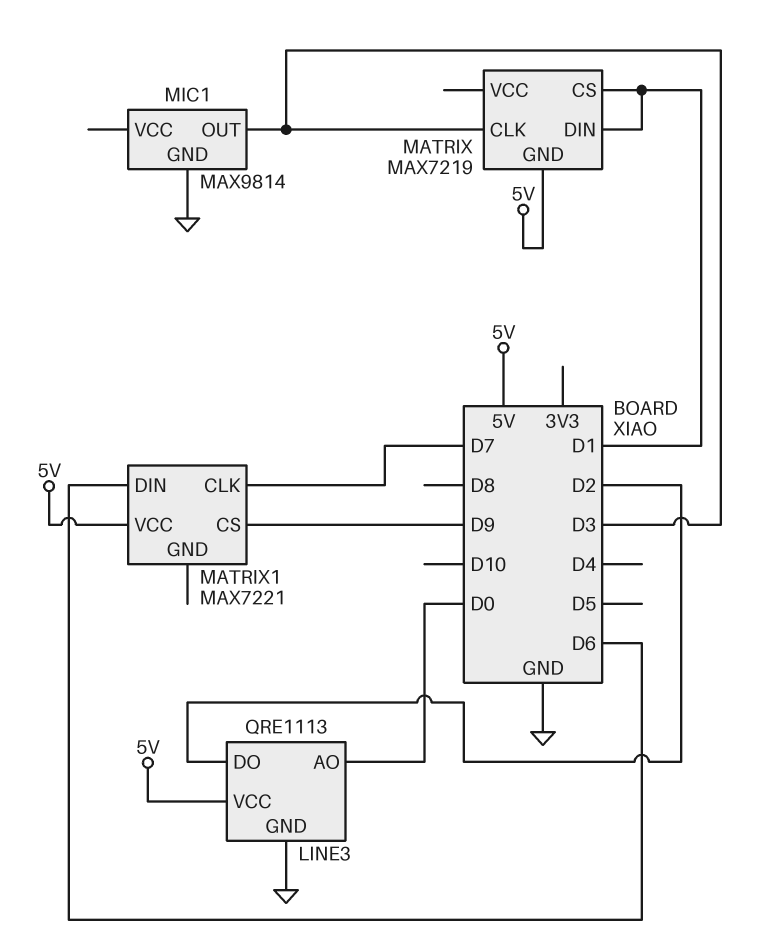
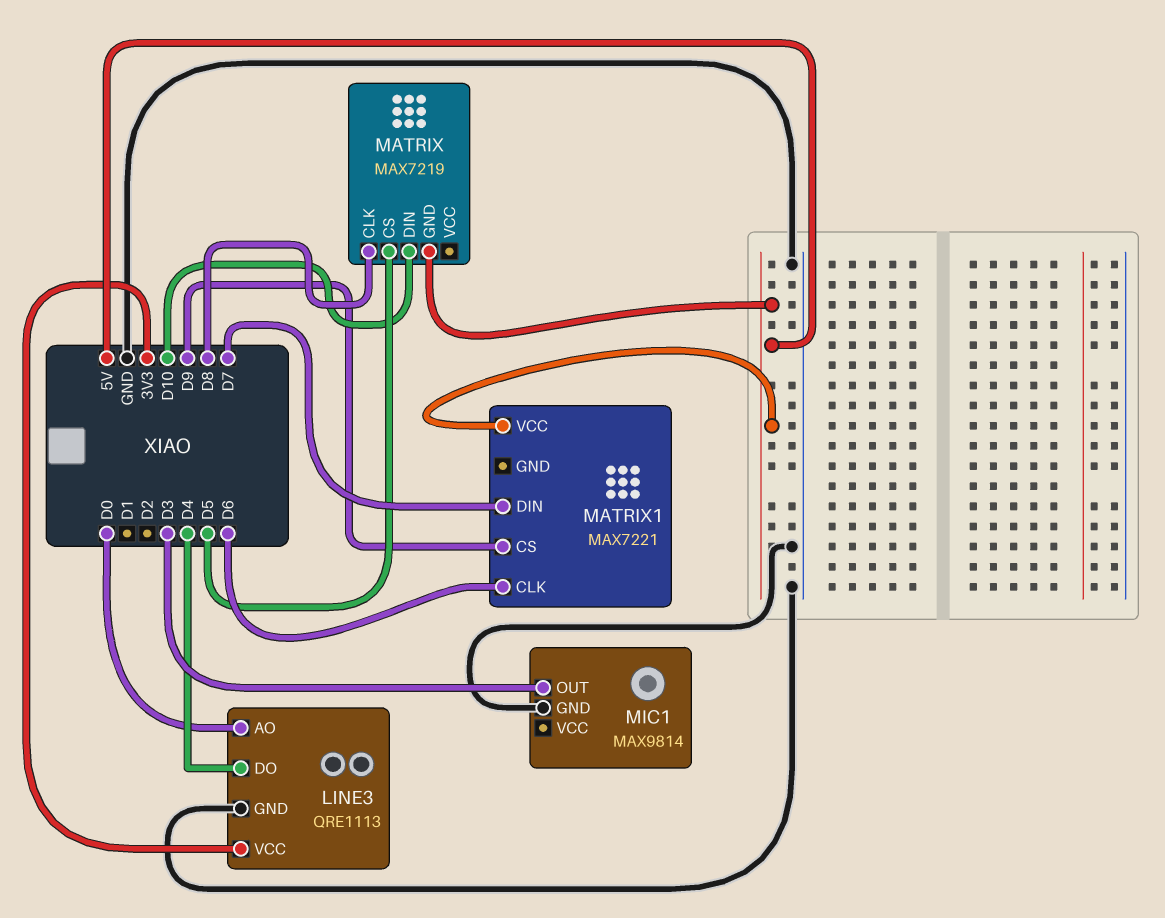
LINE3 pin DO: D2 -> D4
LINE3 pin VCC: 5V -> 3V3
MATRIX pin CLK: D3 -> D8
MATRIX pin CS: D1 -> D5
MATRIX pin DIN: D1 -> D10
MATRIX1 pin CLK: D7 -> D6
MATRIX1 pin DIN: D6 -> D7

